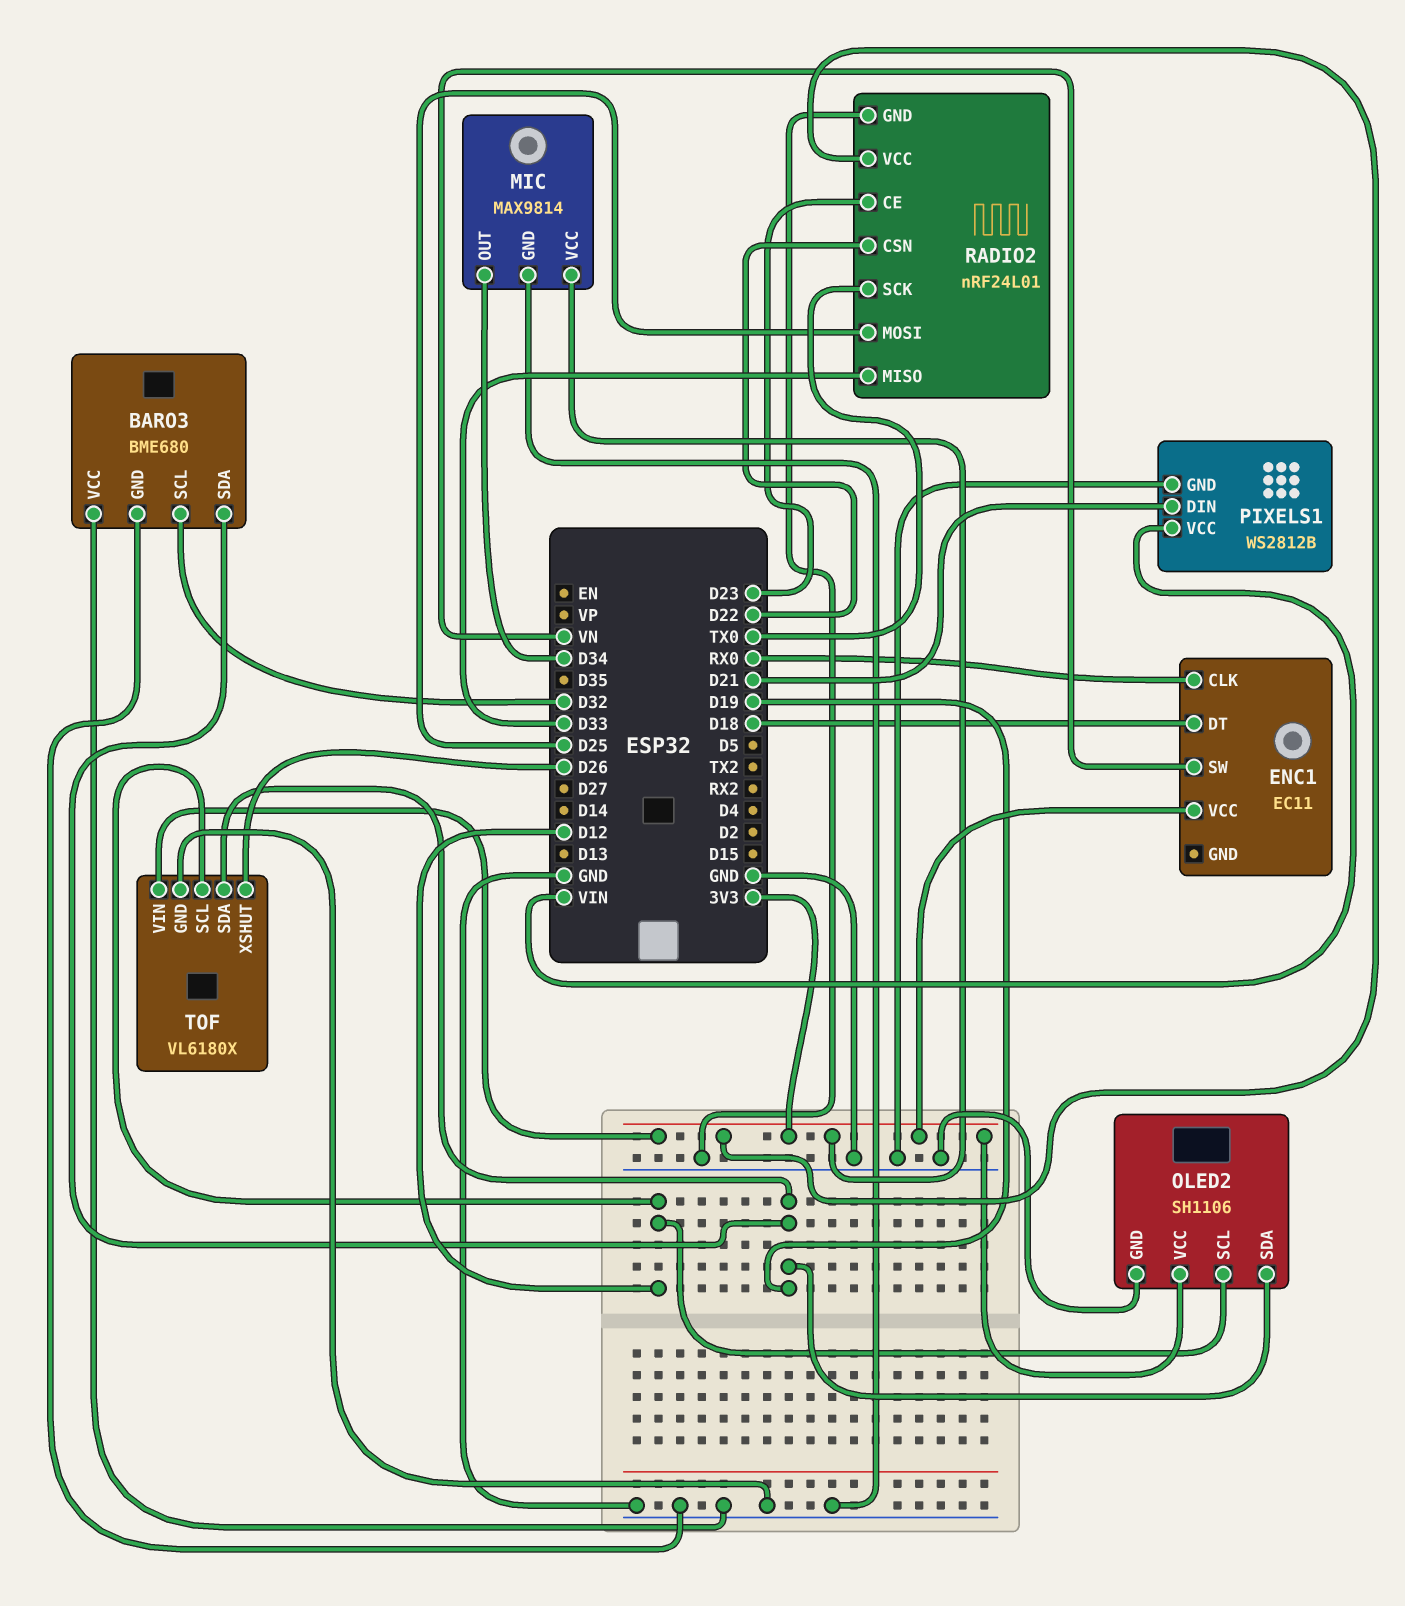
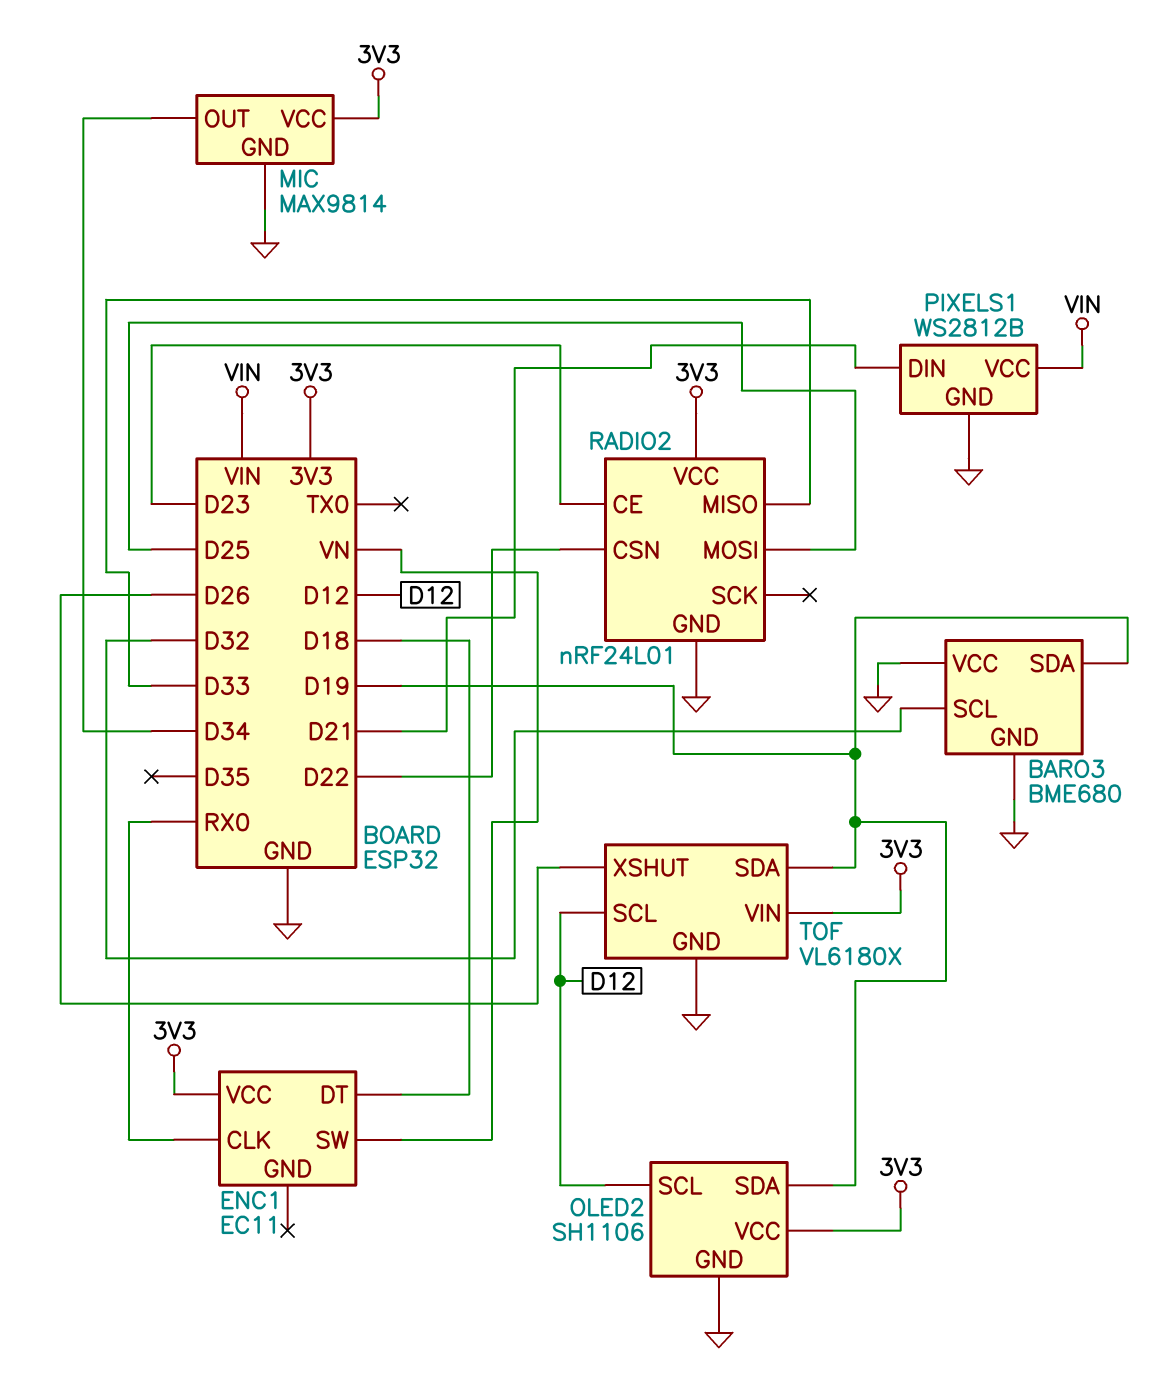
RADIO2 pin SCK: TX0 -> none

